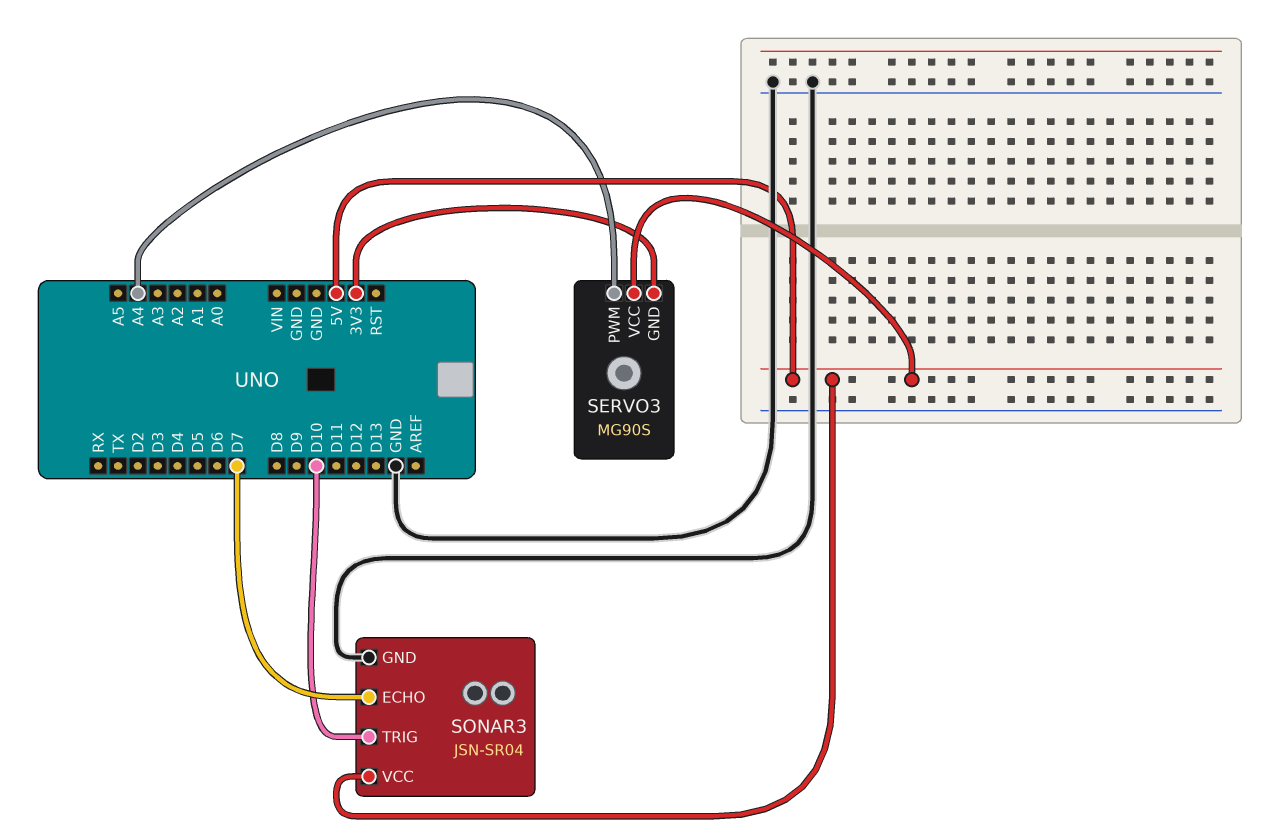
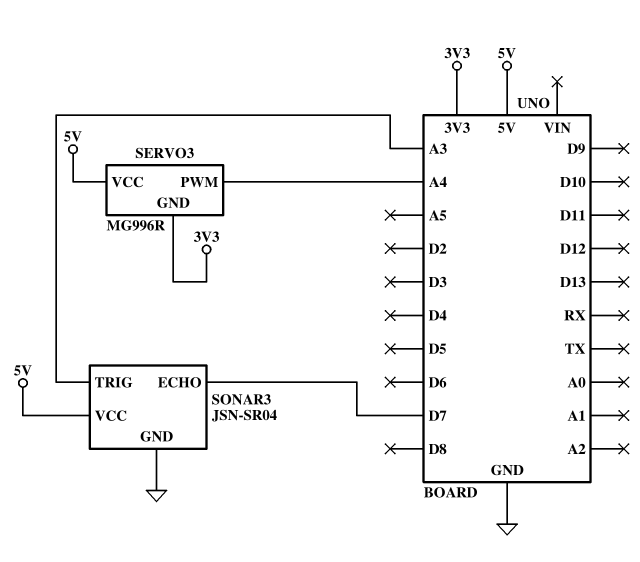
SERVO3: MG90S -> MG996R
SONAR3 pin TRIG: D10 -> A3

